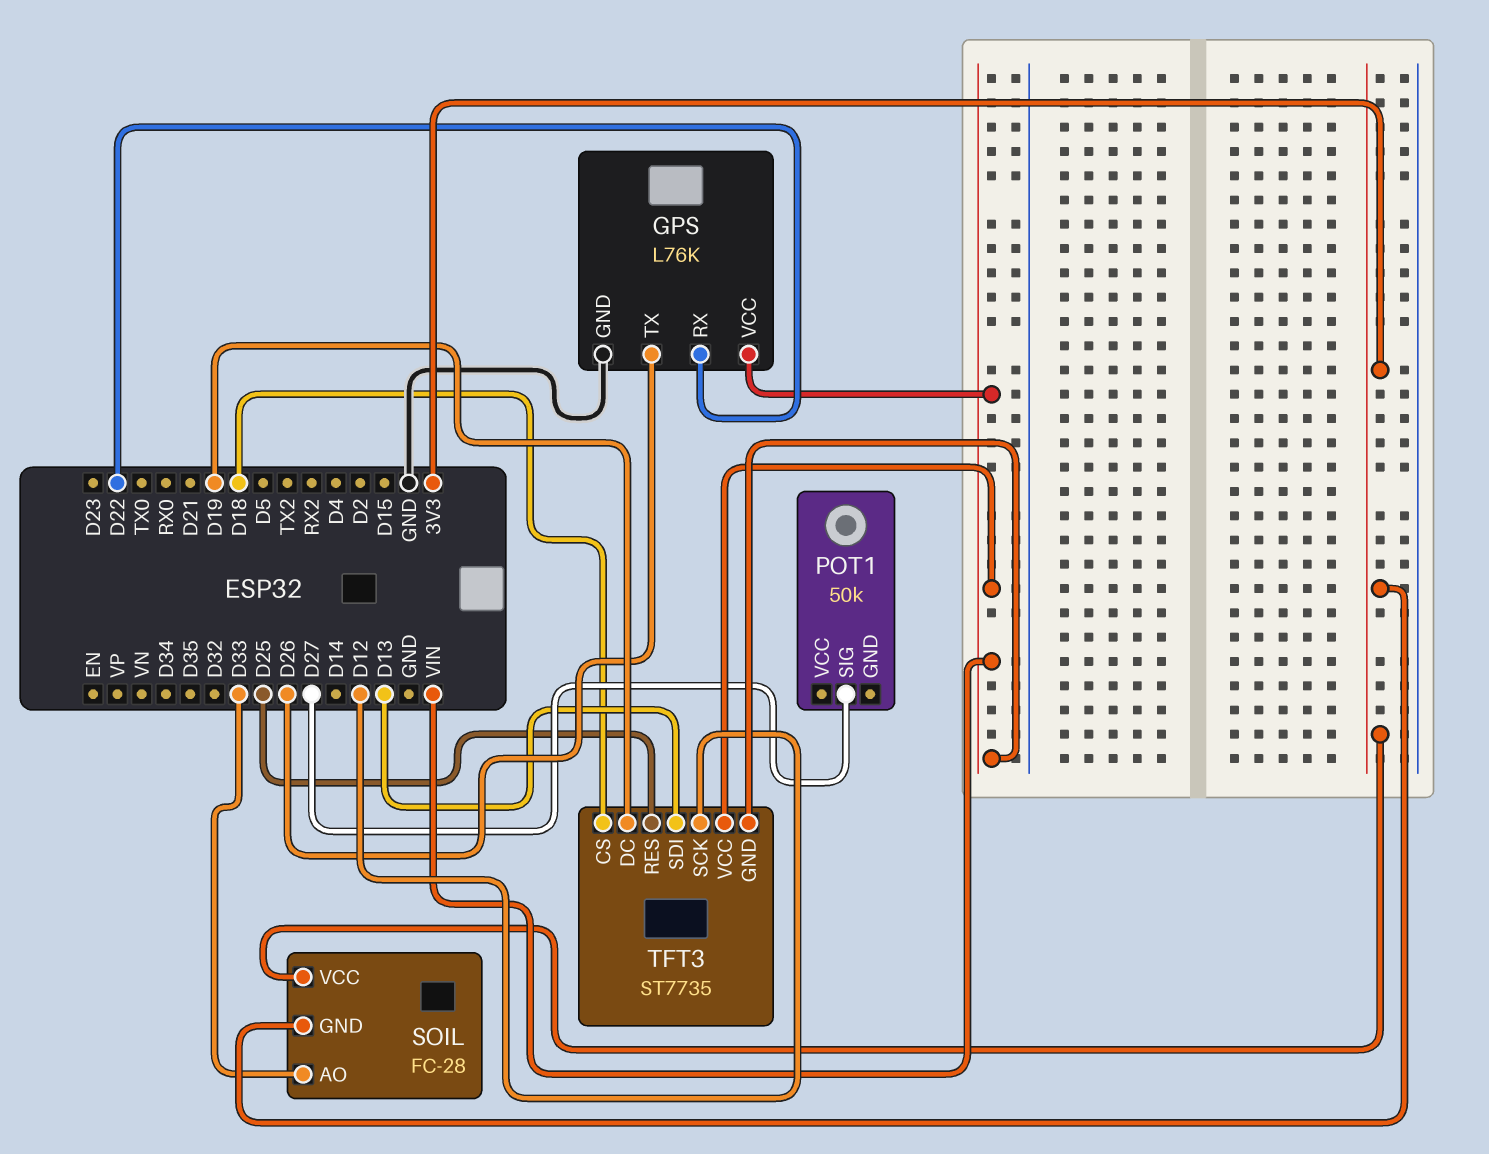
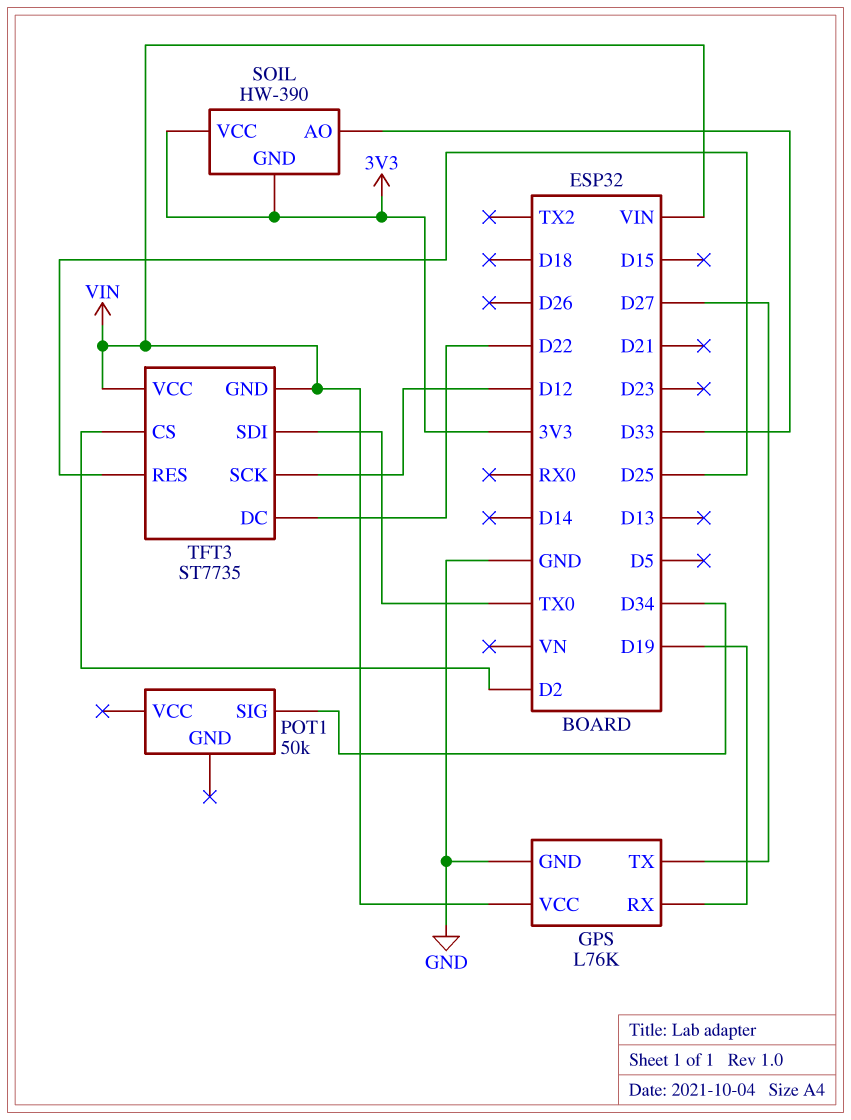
GPS pin RX: D22 -> D19
GPS pin TX: D26 -> D27
POT1 pin SIG: D27 -> D34
SOIL: FC-28 -> HW-390
TFT3 pin CS: D18 -> D2
TFT3 pin DC: D19 -> D22
TFT3 pin SDI: D13 -> TX0

